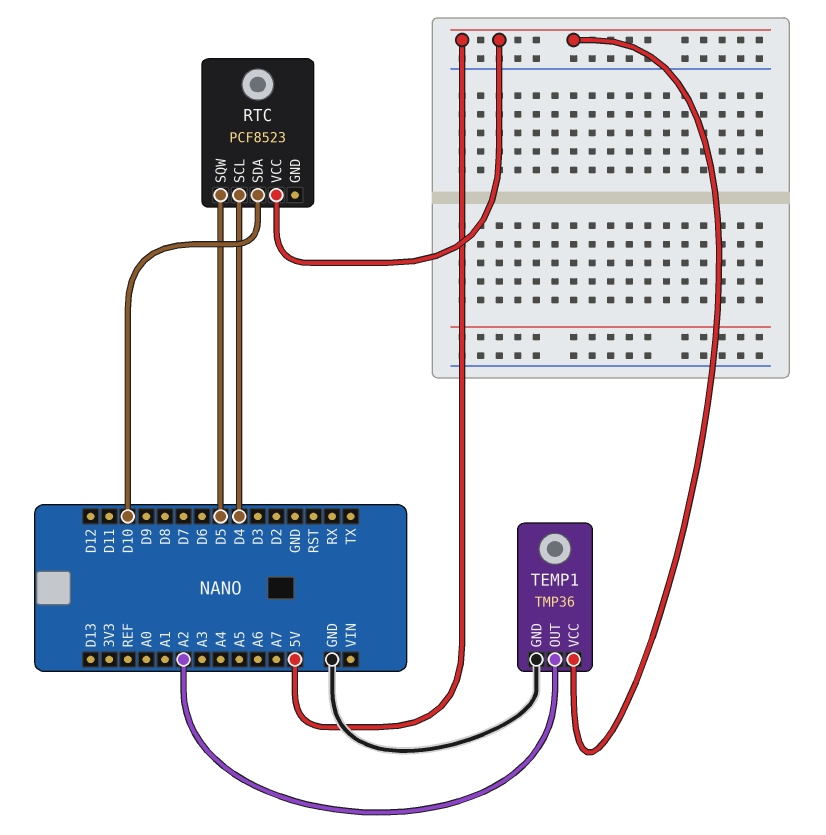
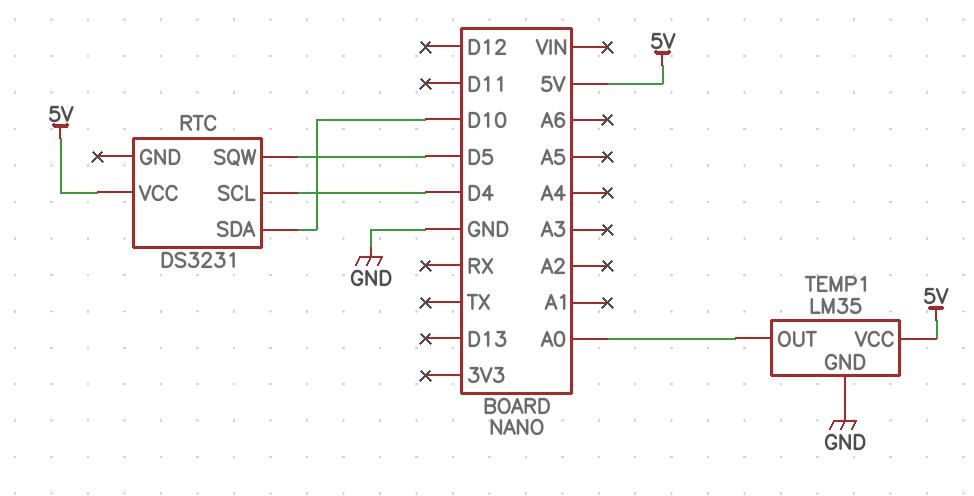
RTC: PCF8523 -> DS3231
TEMP1: TMP36 -> LM35
TEMP1 pin OUT: A2 -> A0

